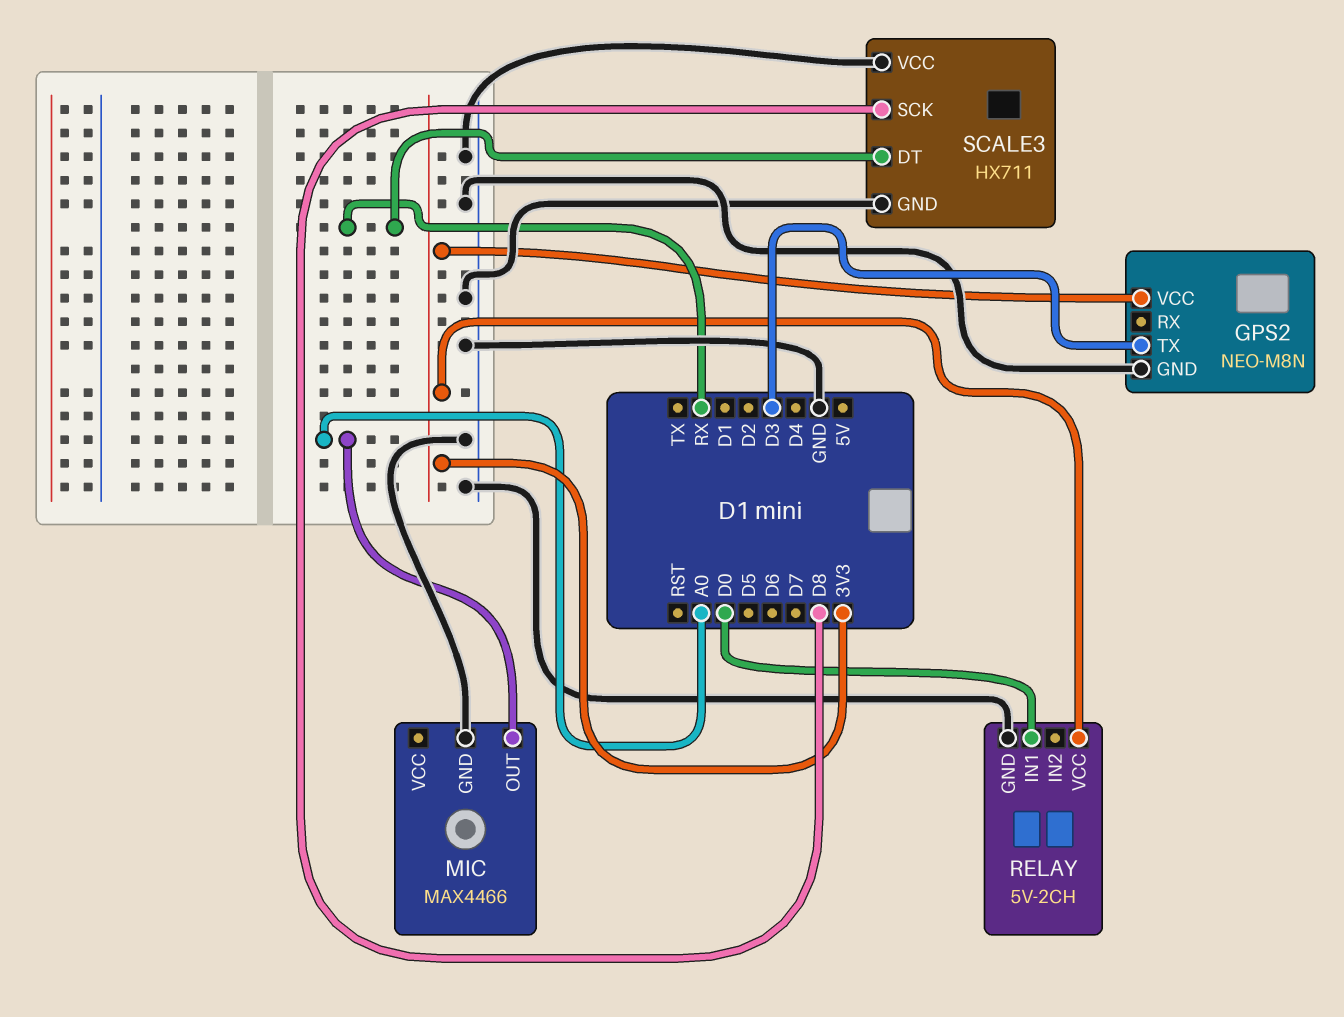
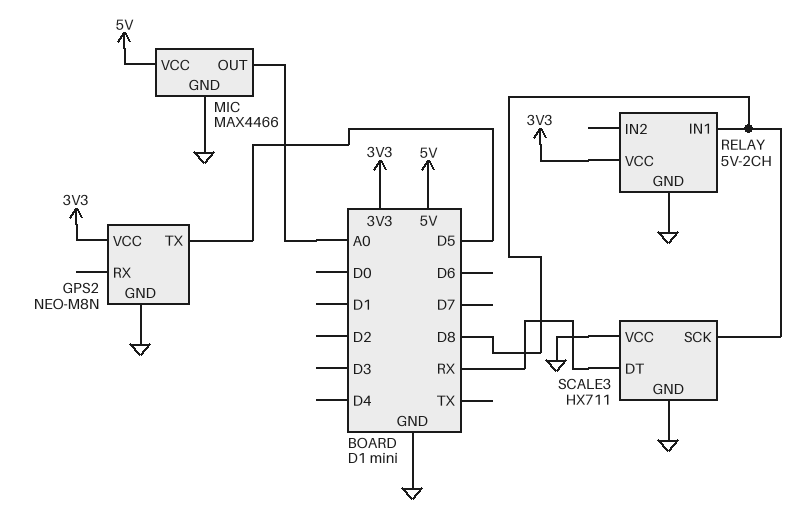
GPS2 pin TX: D3 -> D5
MIC pin VCC: none -> 5V
RELAY pin IN1: D0 -> D8

